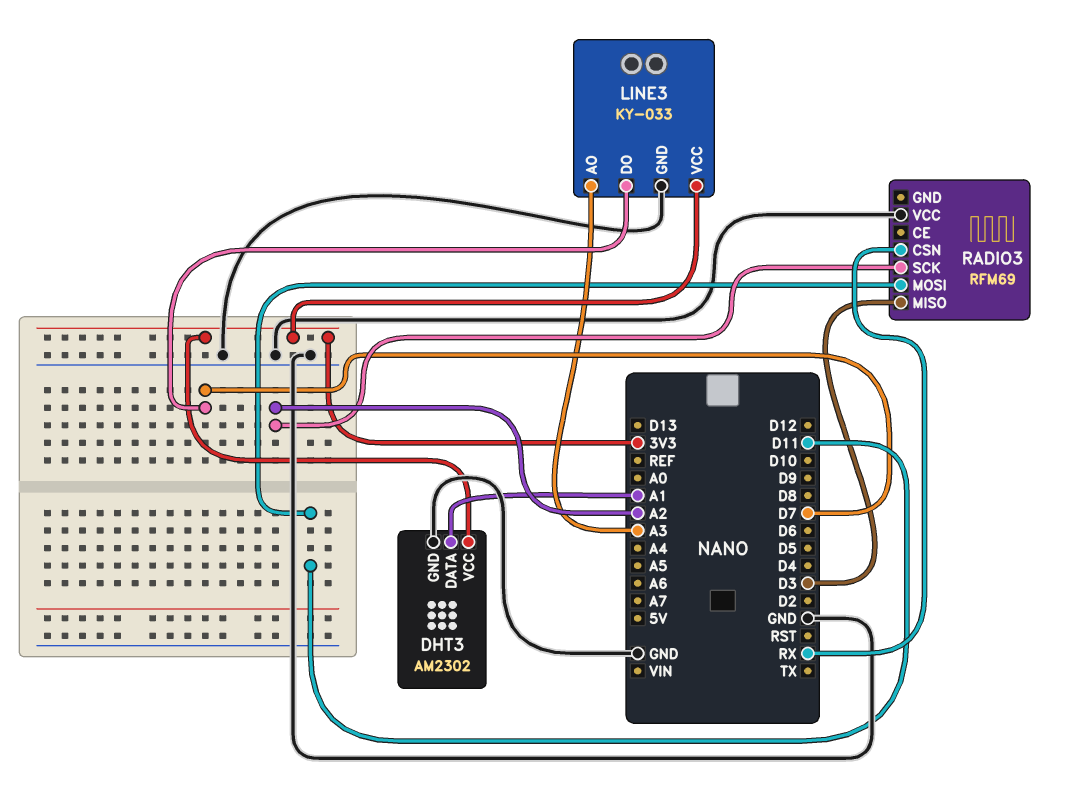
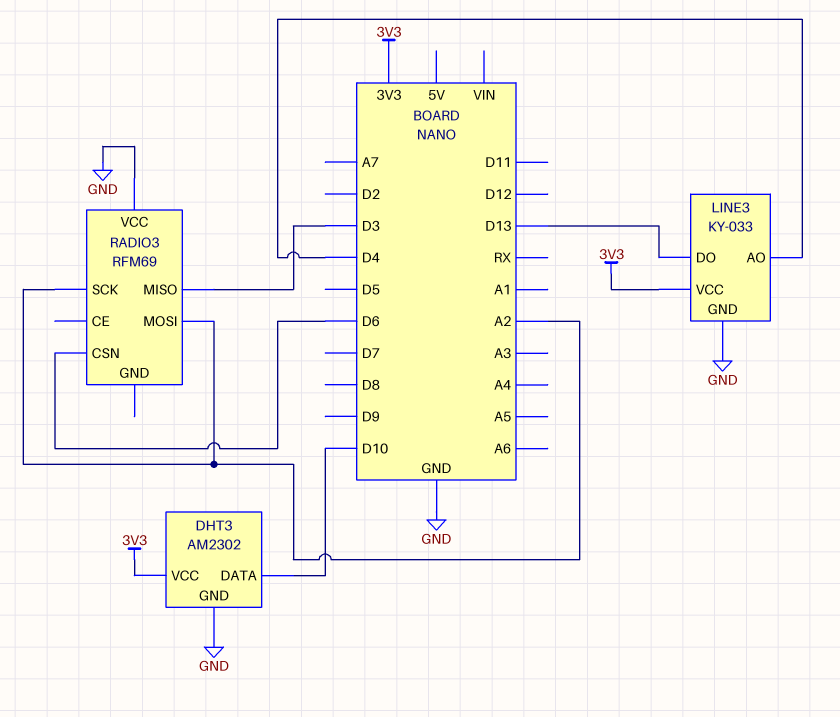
DHT3 pin DATA: A1 -> D10
LINE3 pin AO: A3 -> D4
LINE3 pin DO: D7 -> D13
RADIO3 pin CSN: RX -> D6
RADIO3 pin MOSI: D11 -> A2

